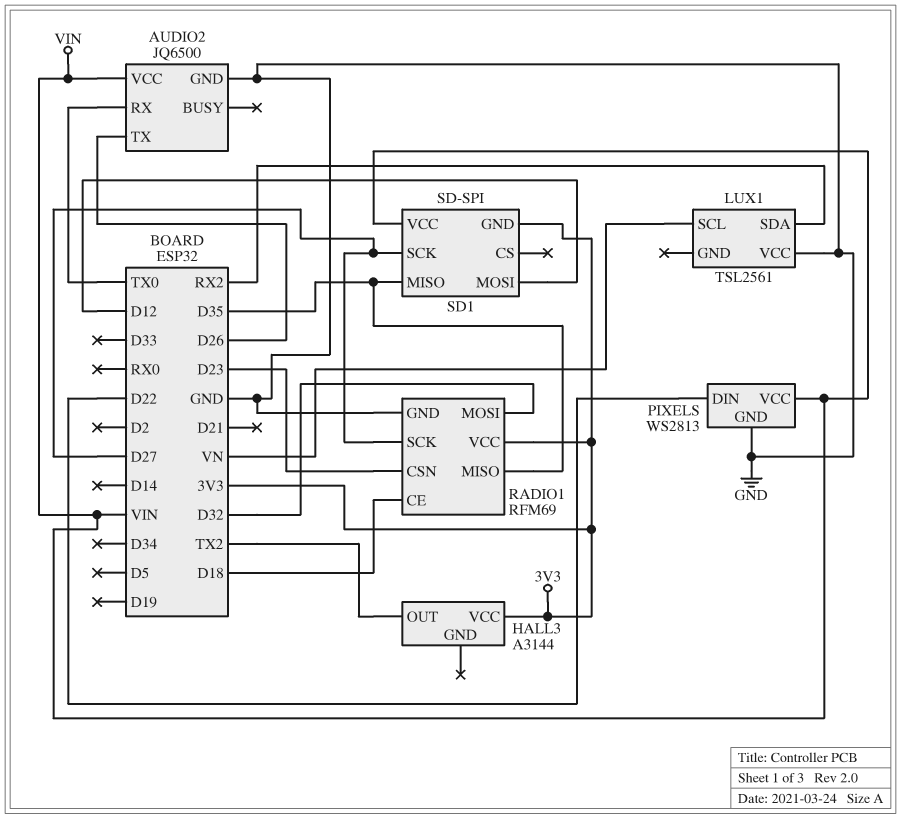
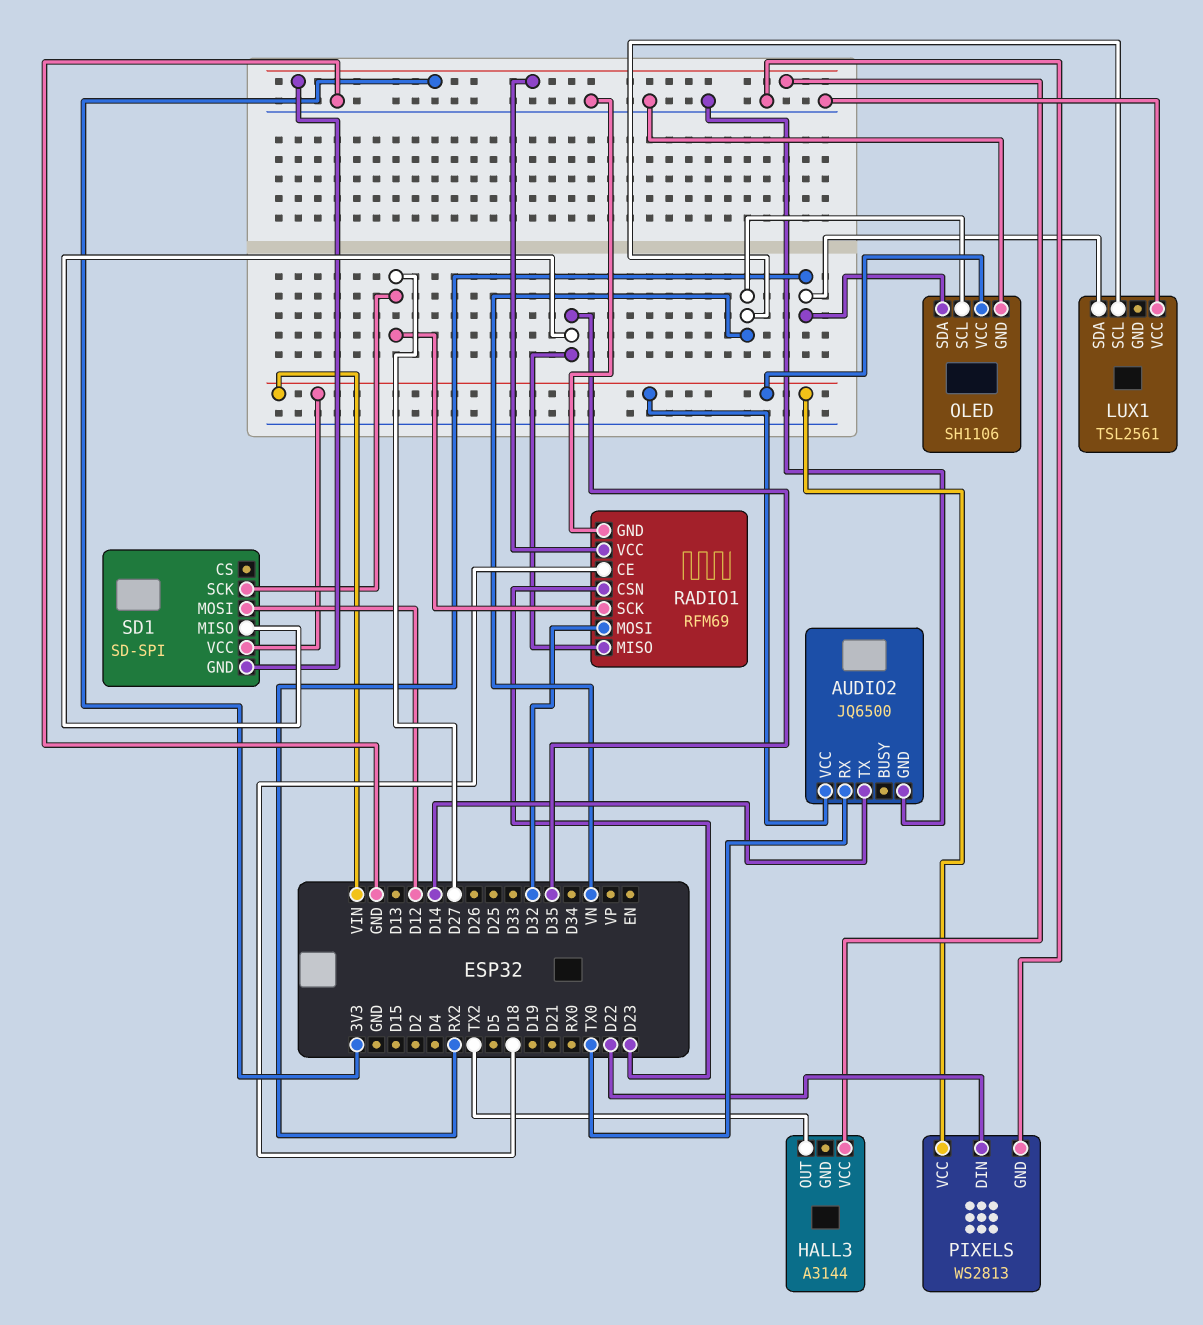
AUDIO2 pin TX: D26 -> D14
OLED: none -> SH1106
OLED pin GND: none -> GND
OLED pin SCL: none -> VN
OLED pin SDA: none -> RX2
OLED pin VCC: none -> VIN

